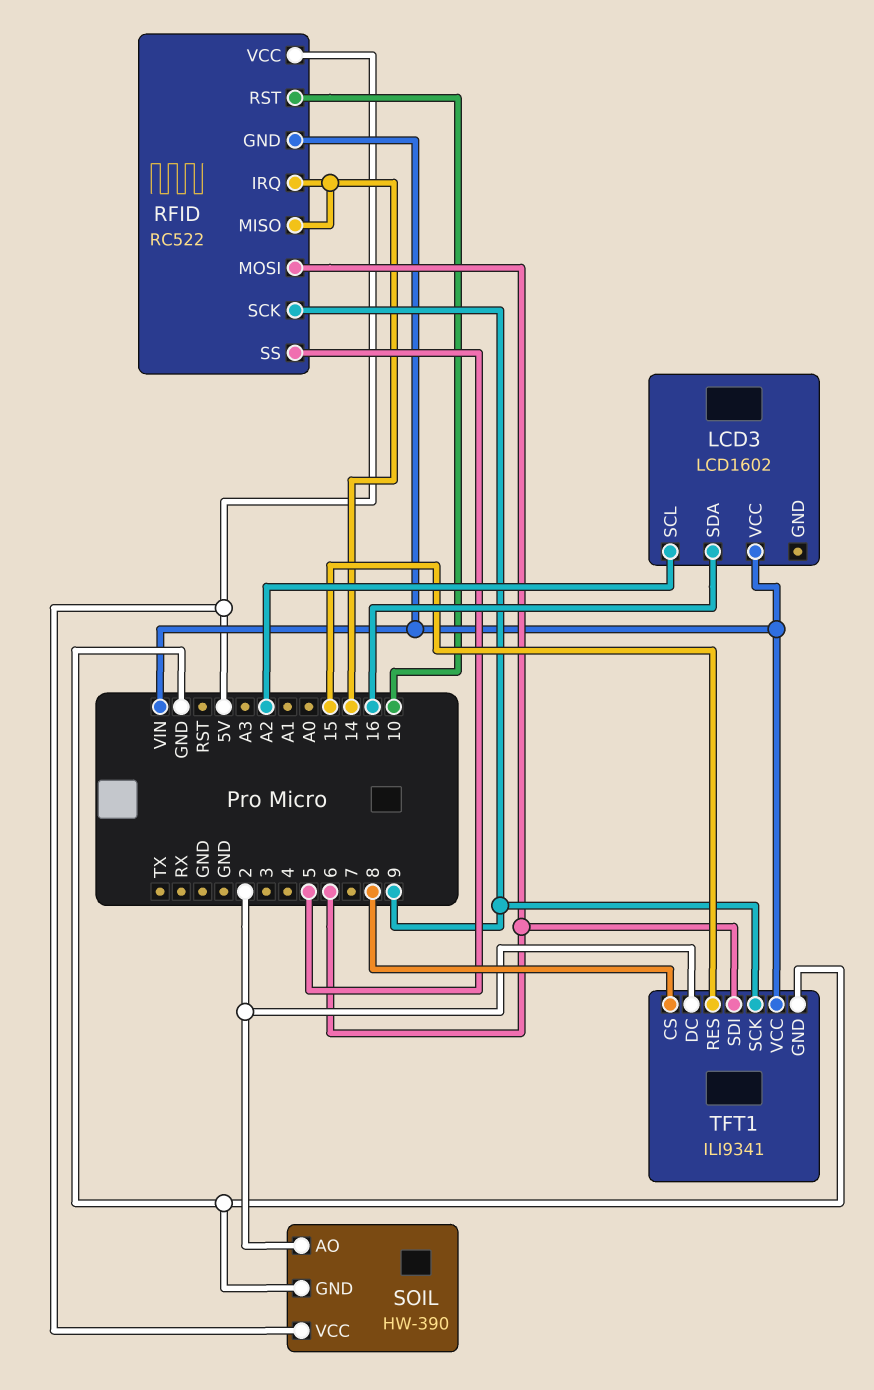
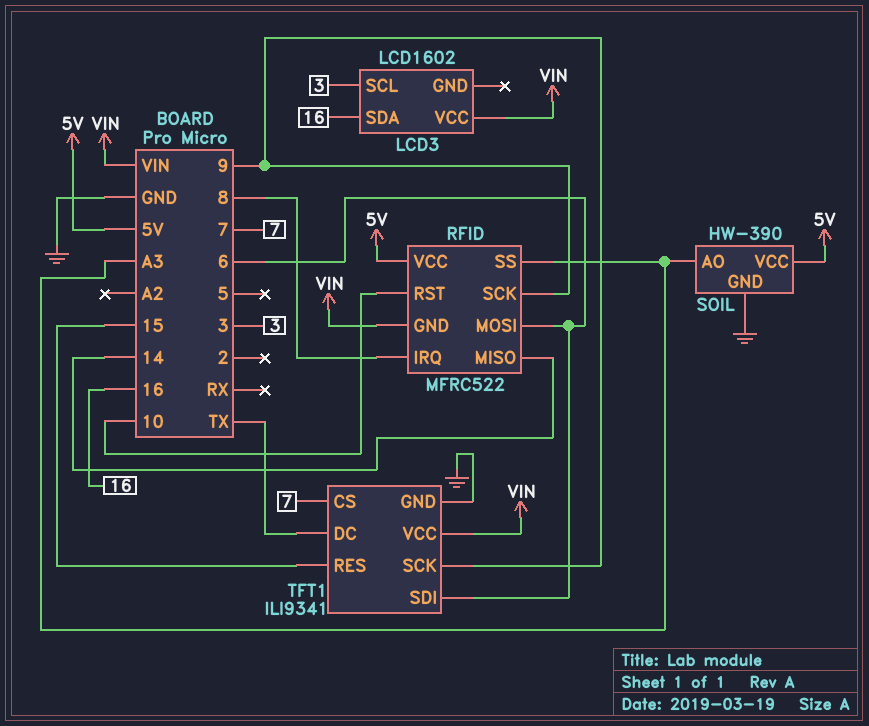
LCD3 pin SCL: A2 -> 3
RFID: RC522 -> MFRC522
RFID pin IRQ: 14 -> 8
RFID pin SS: 5 -> A3
SOIL pin AO: 2 -> A3
TFT1 pin CS: 8 -> 7
TFT1 pin DC: 2 -> TX

